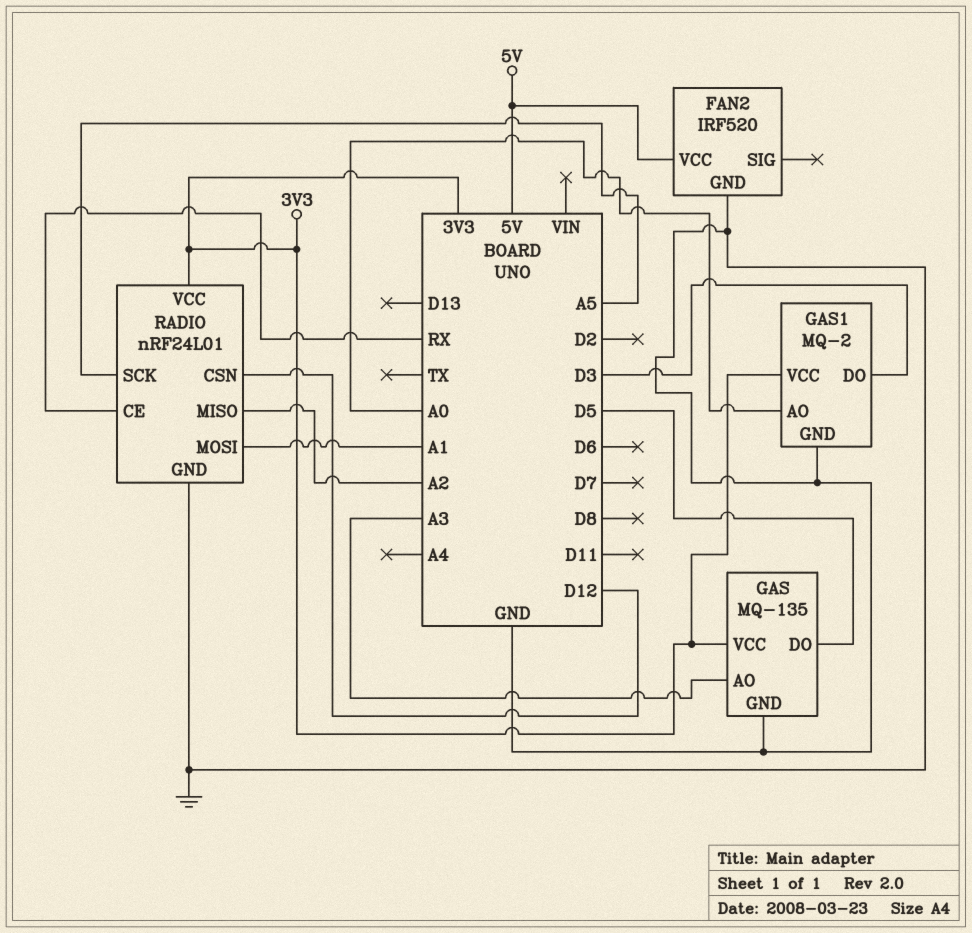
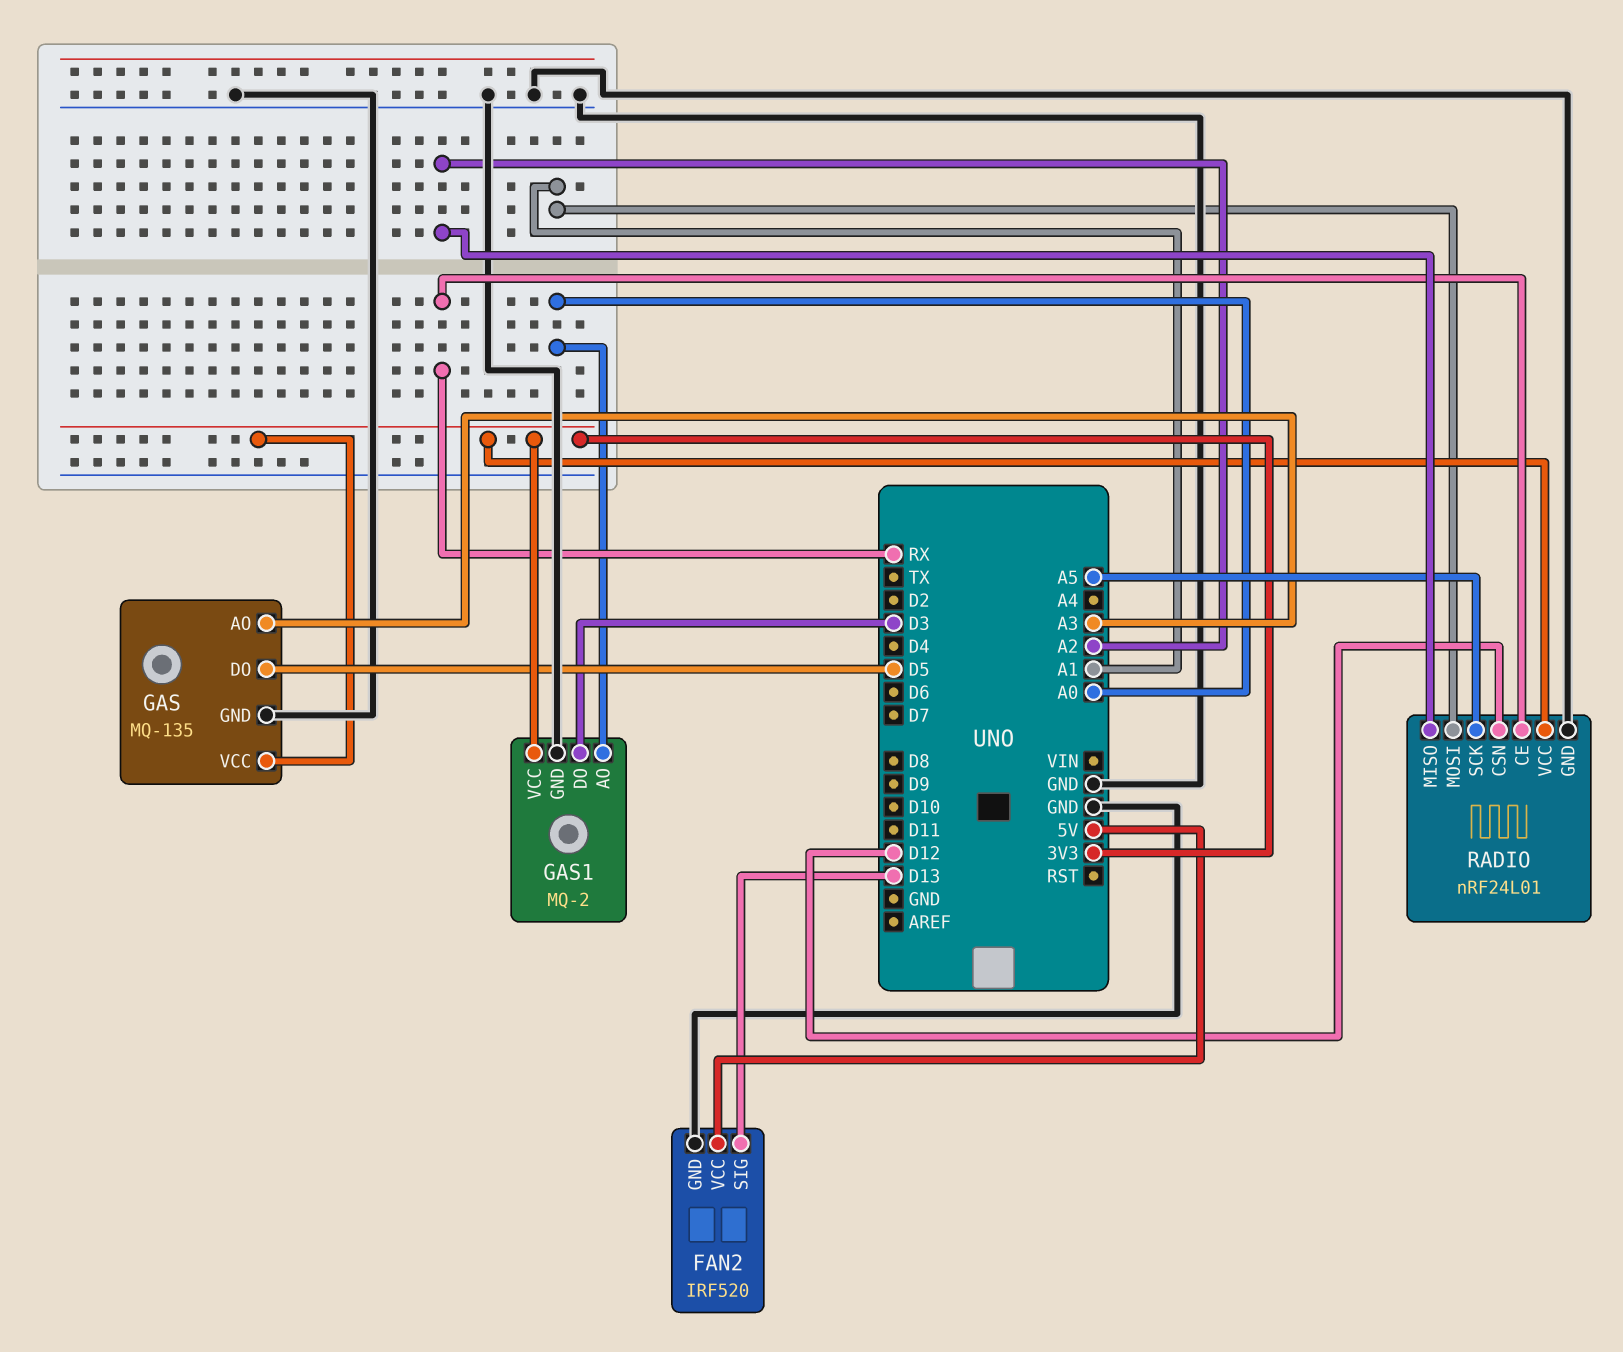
FAN2 pin SIG: none -> D13

